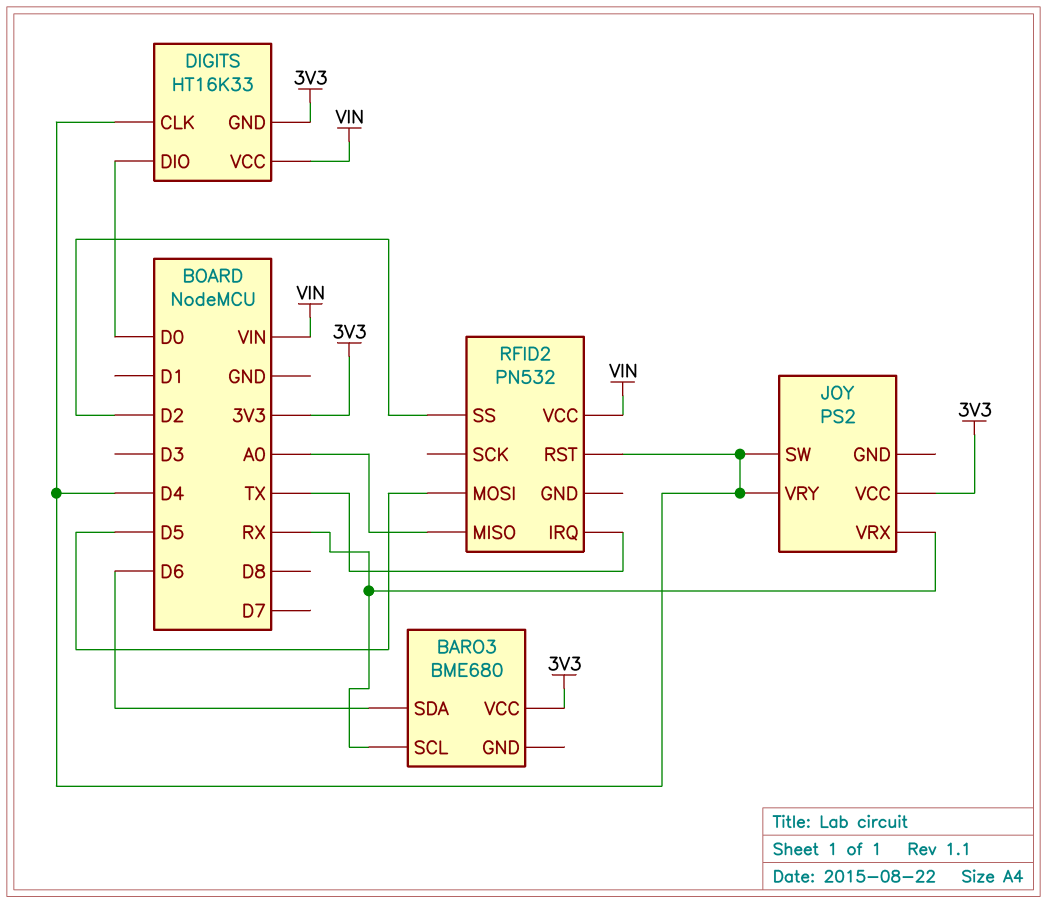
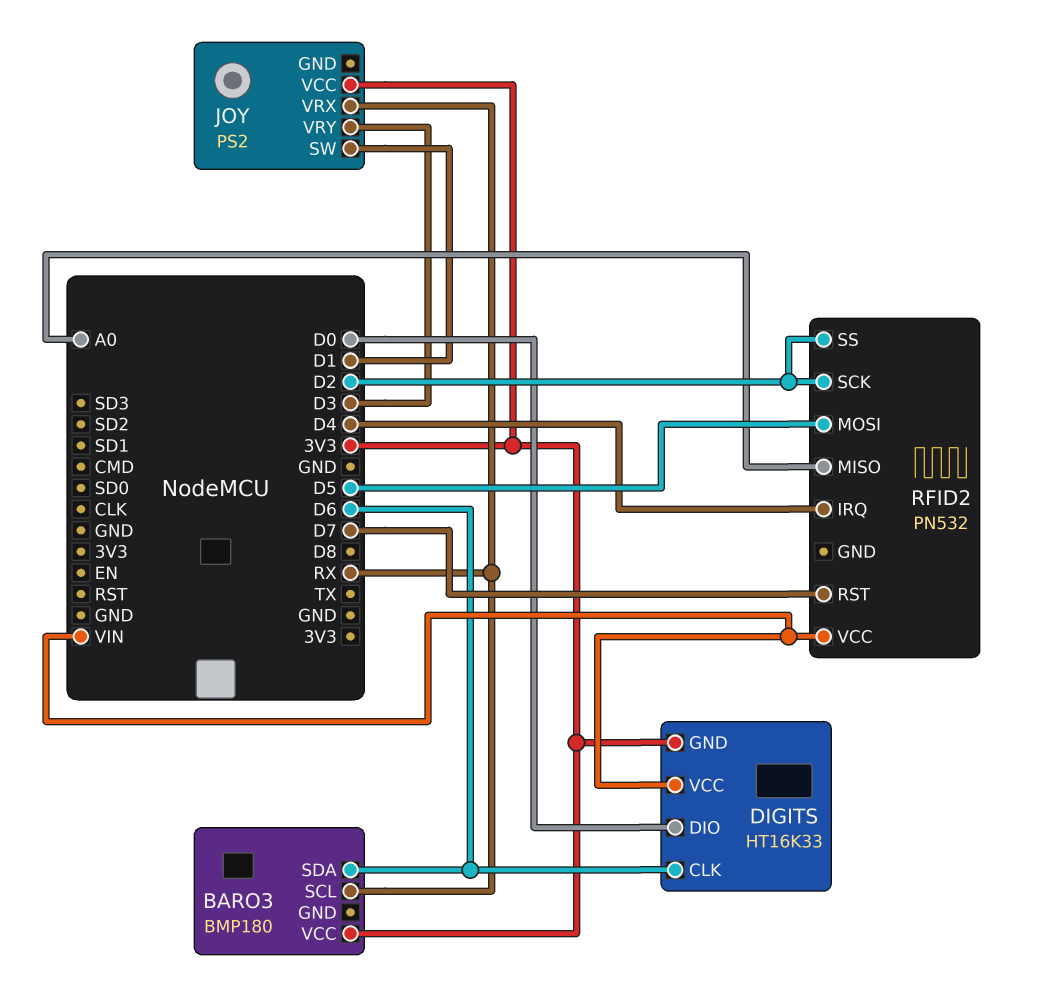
BARO3: BME680 -> BMP180
DIGITS pin CLK: D4 -> D6
JOY pin SW: D4 -> D1
JOY pin VRY: D4 -> D3
RFID2 pin IRQ: TX -> D4
RFID2 pin RST: D4 -> D7
RFID2 pin SCK: none -> D2

